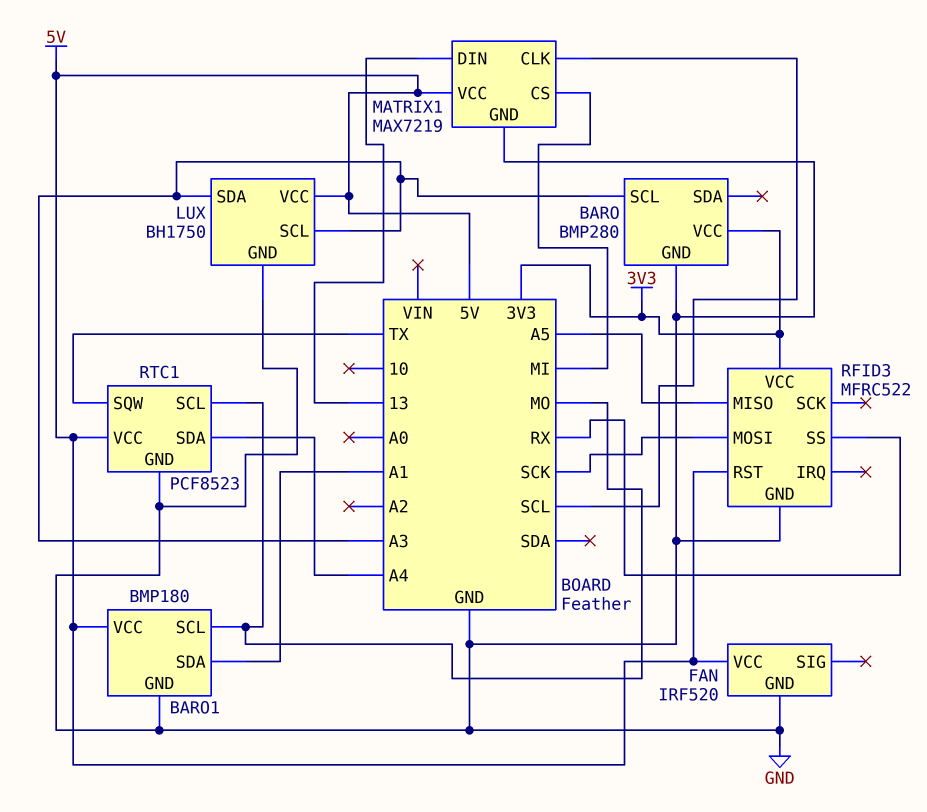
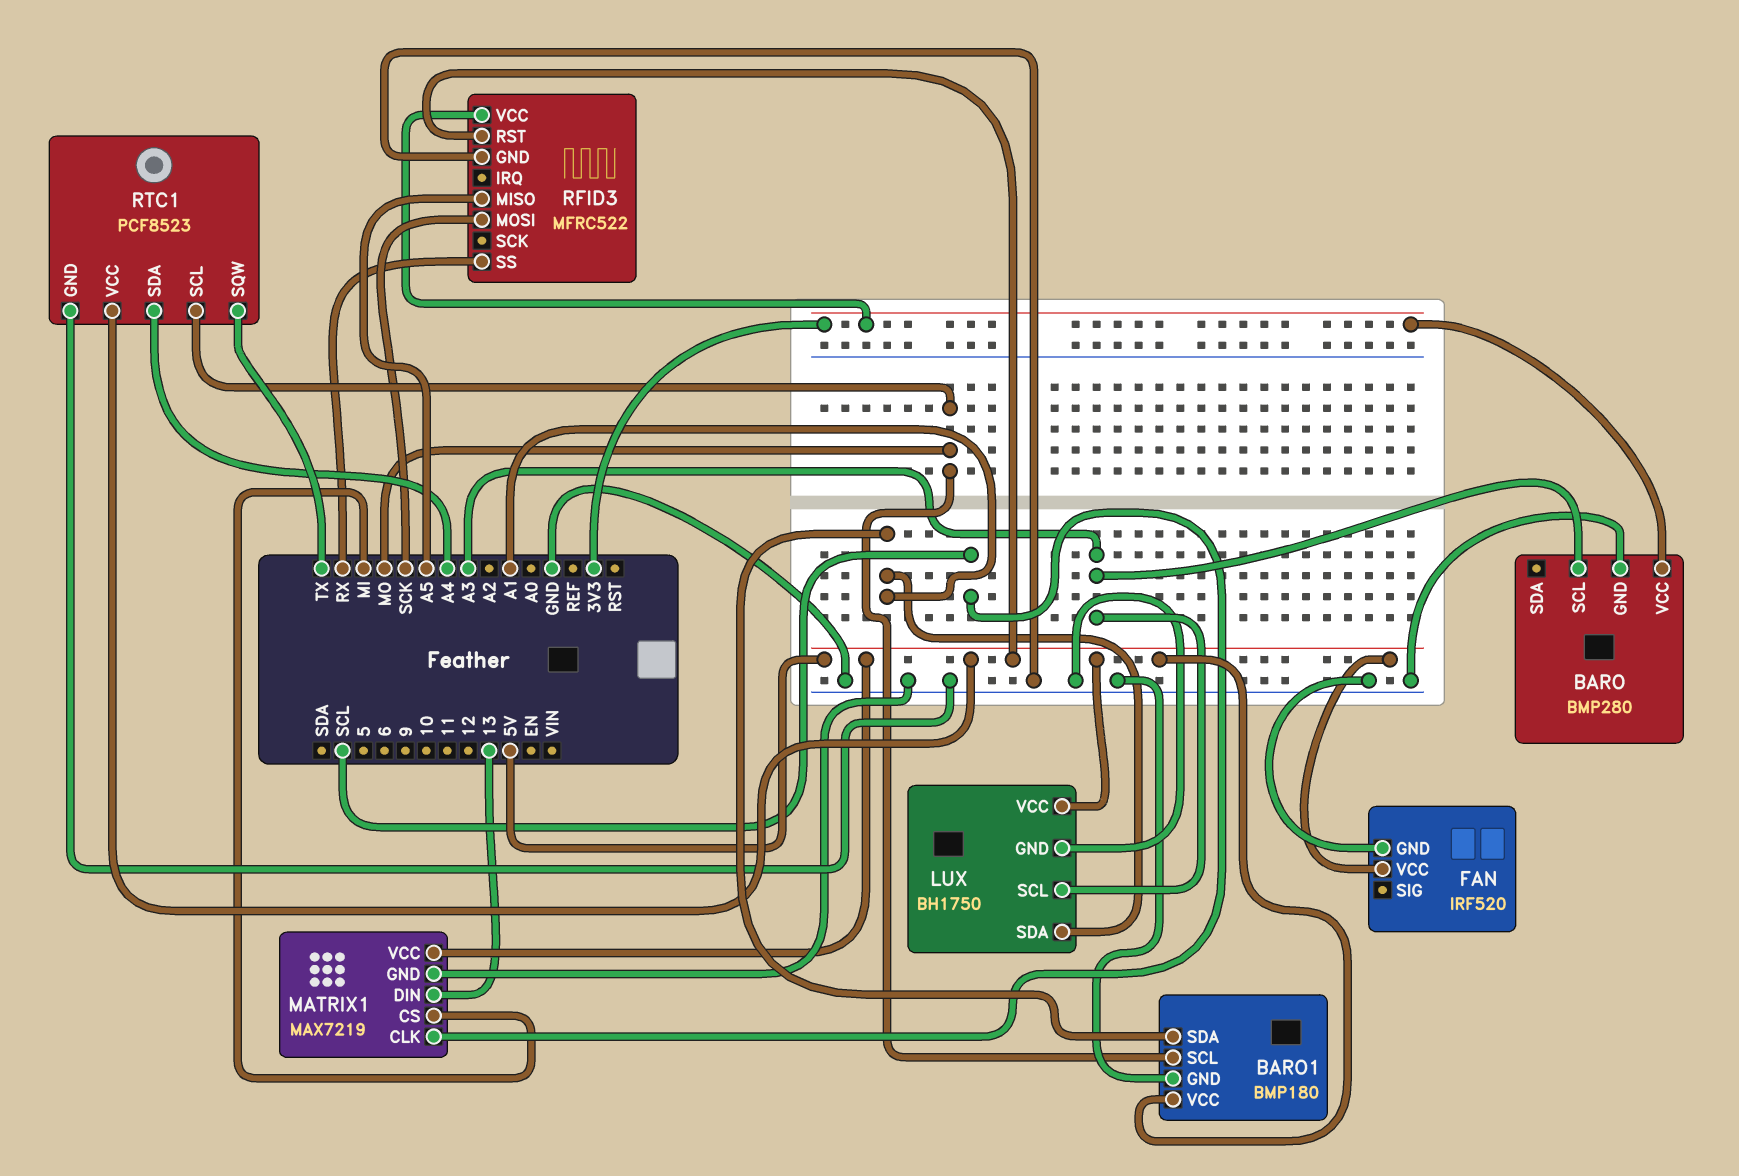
LUX pin SDA: A3 -> A1

